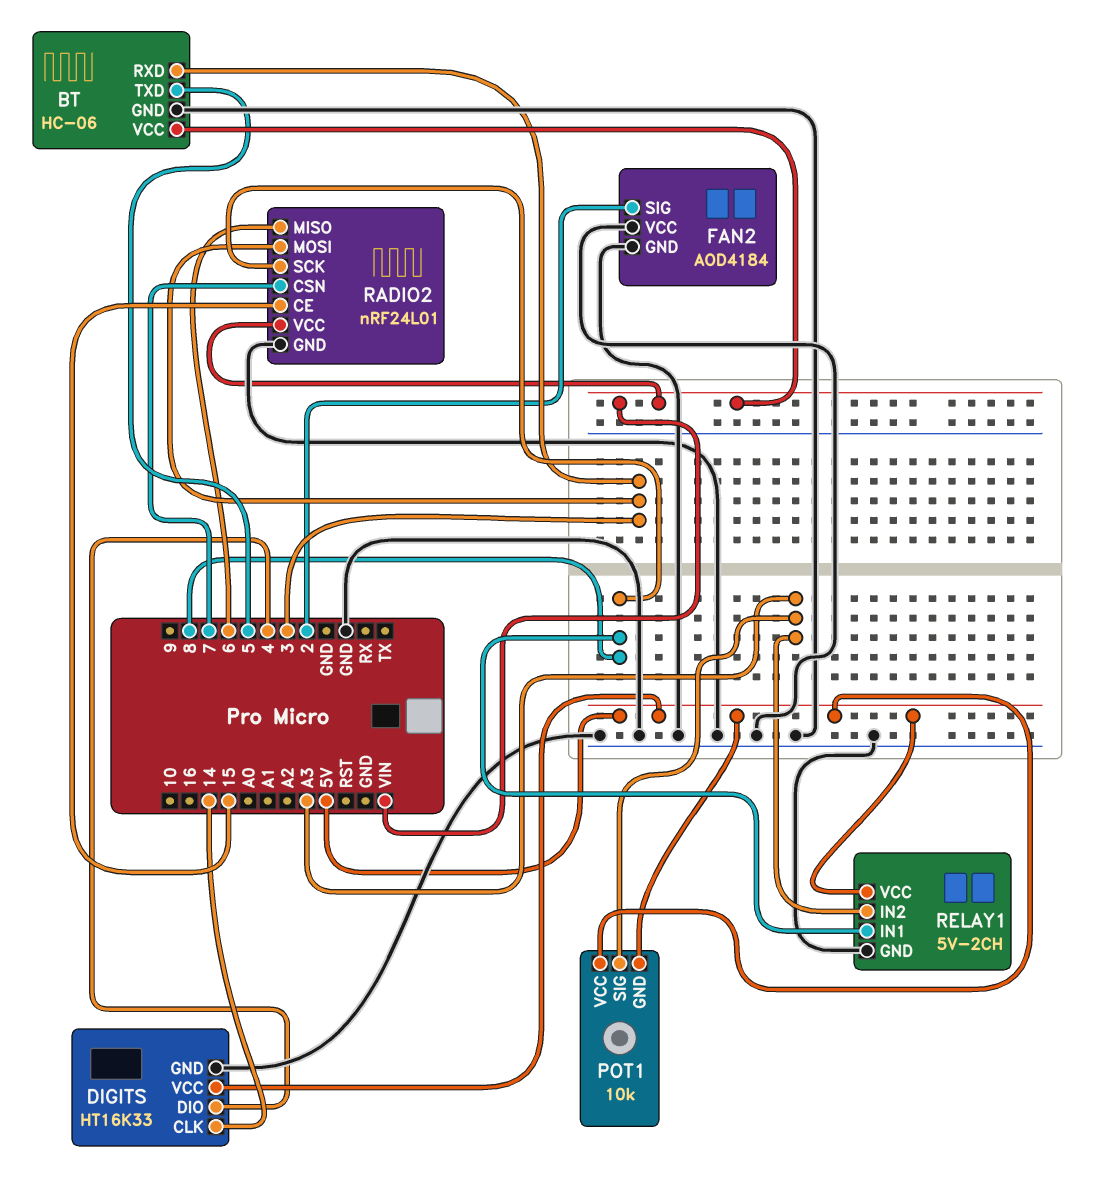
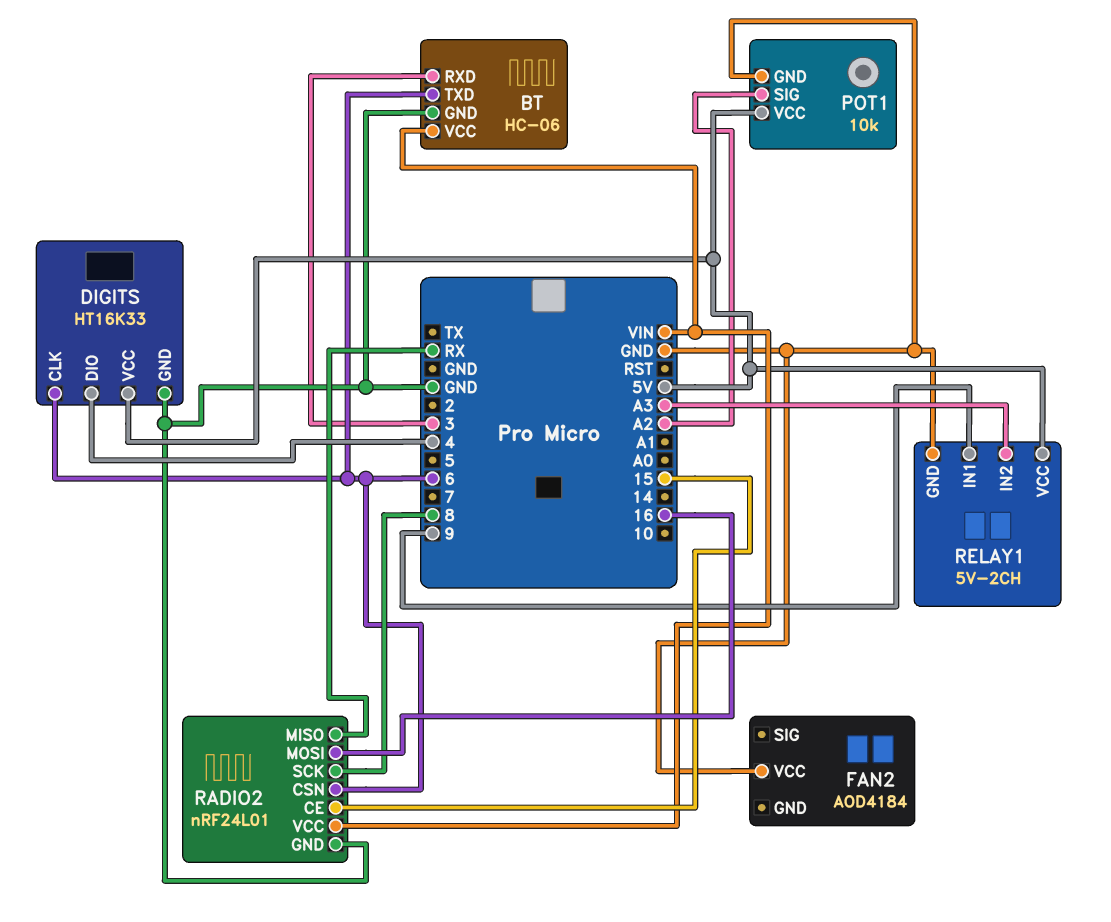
BT pin TXD: 5 -> 6
DIGITS pin CLK: 14 -> 6
FAN2 pin GND: GND -> none
FAN2 pin SIG: 2 -> none
POT1 pin GND: 5V -> GND
POT1 pin SIG: A3 -> A2
RADIO2 pin CSN: 7 -> 6
RADIO2 pin MISO: 6 -> RX
RADIO2 pin MOSI: 3 -> 16
RELAY1 pin IN1: 8 -> 9

